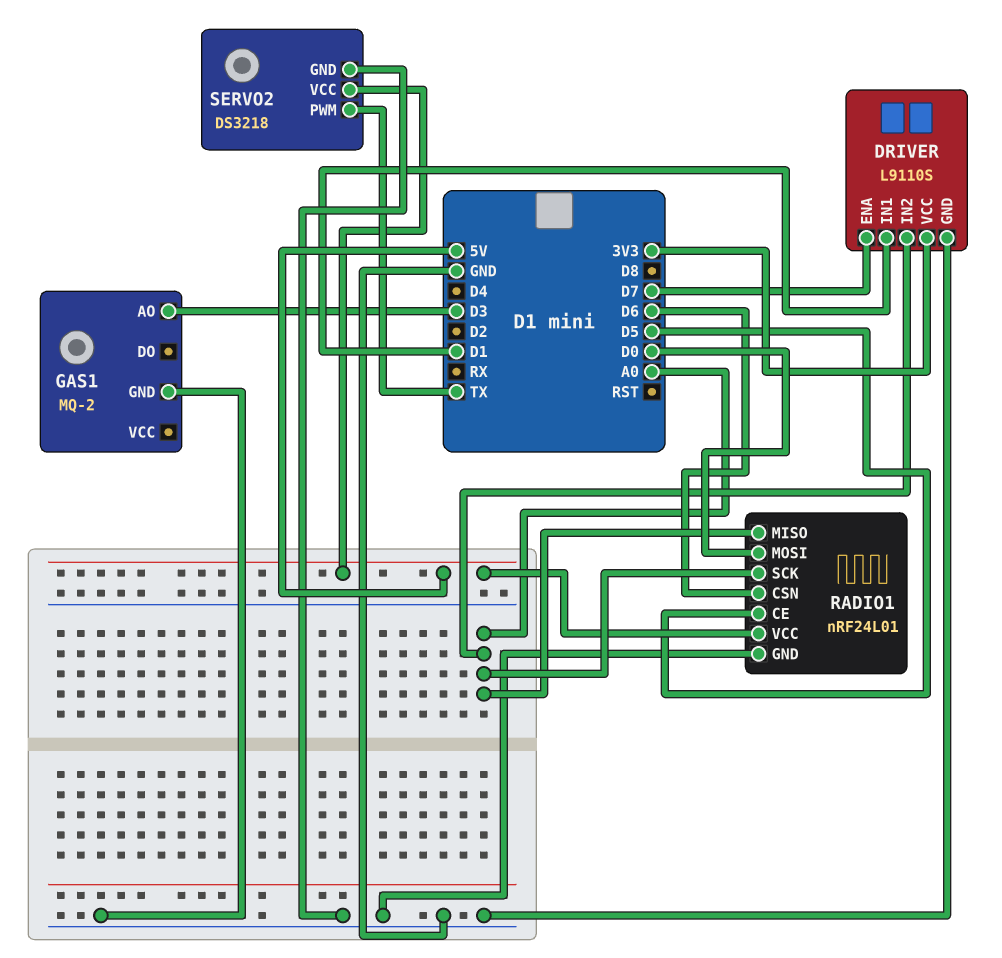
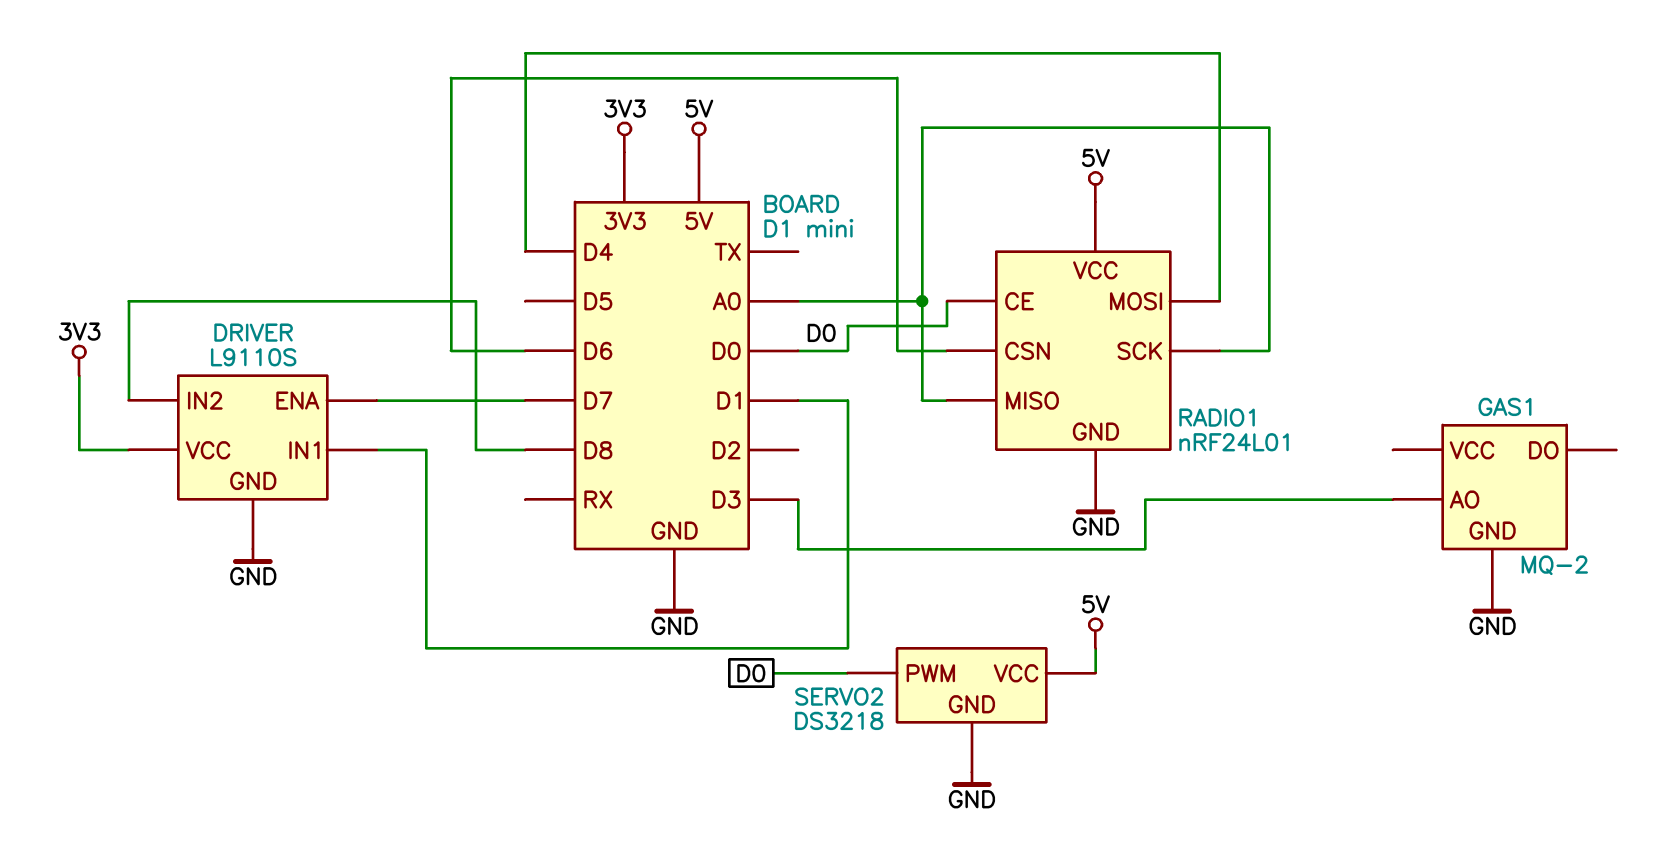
DRIVER pin IN2: A0 -> D8
RADIO1 pin CE: D5 -> D0
RADIO1 pin MOSI: D0 -> D4
SERVO2 pin PWM: TX -> D0

